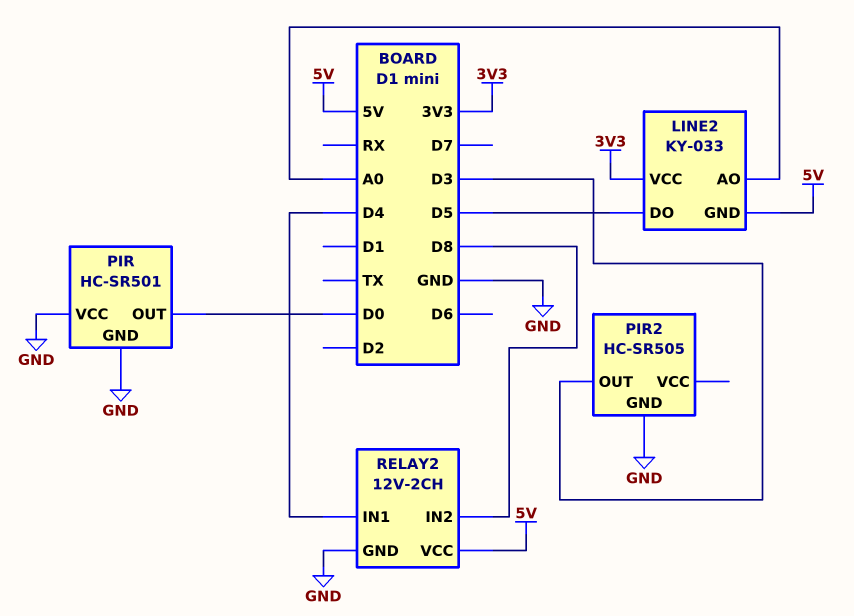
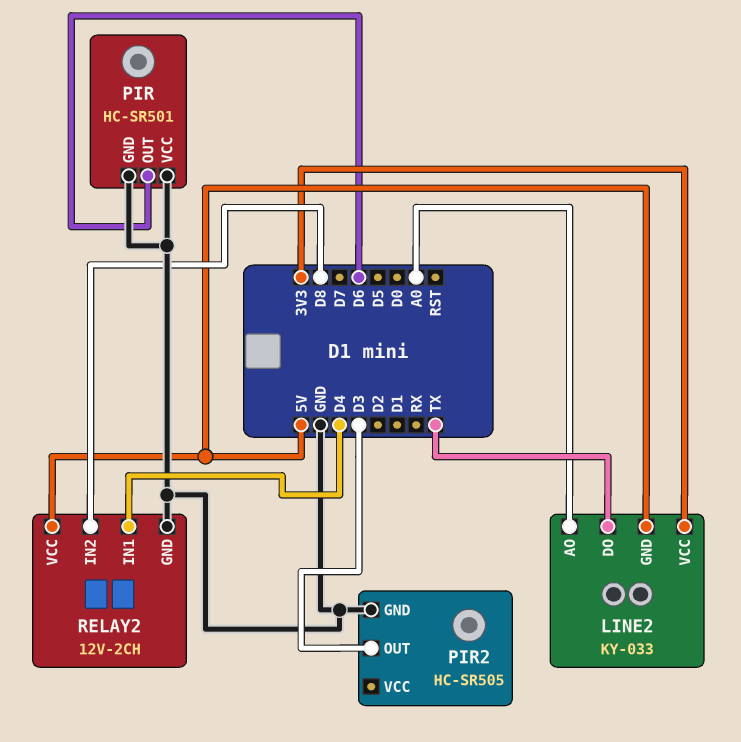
LINE2 pin DO: D5 -> TX
PIR pin OUT: D0 -> D6

